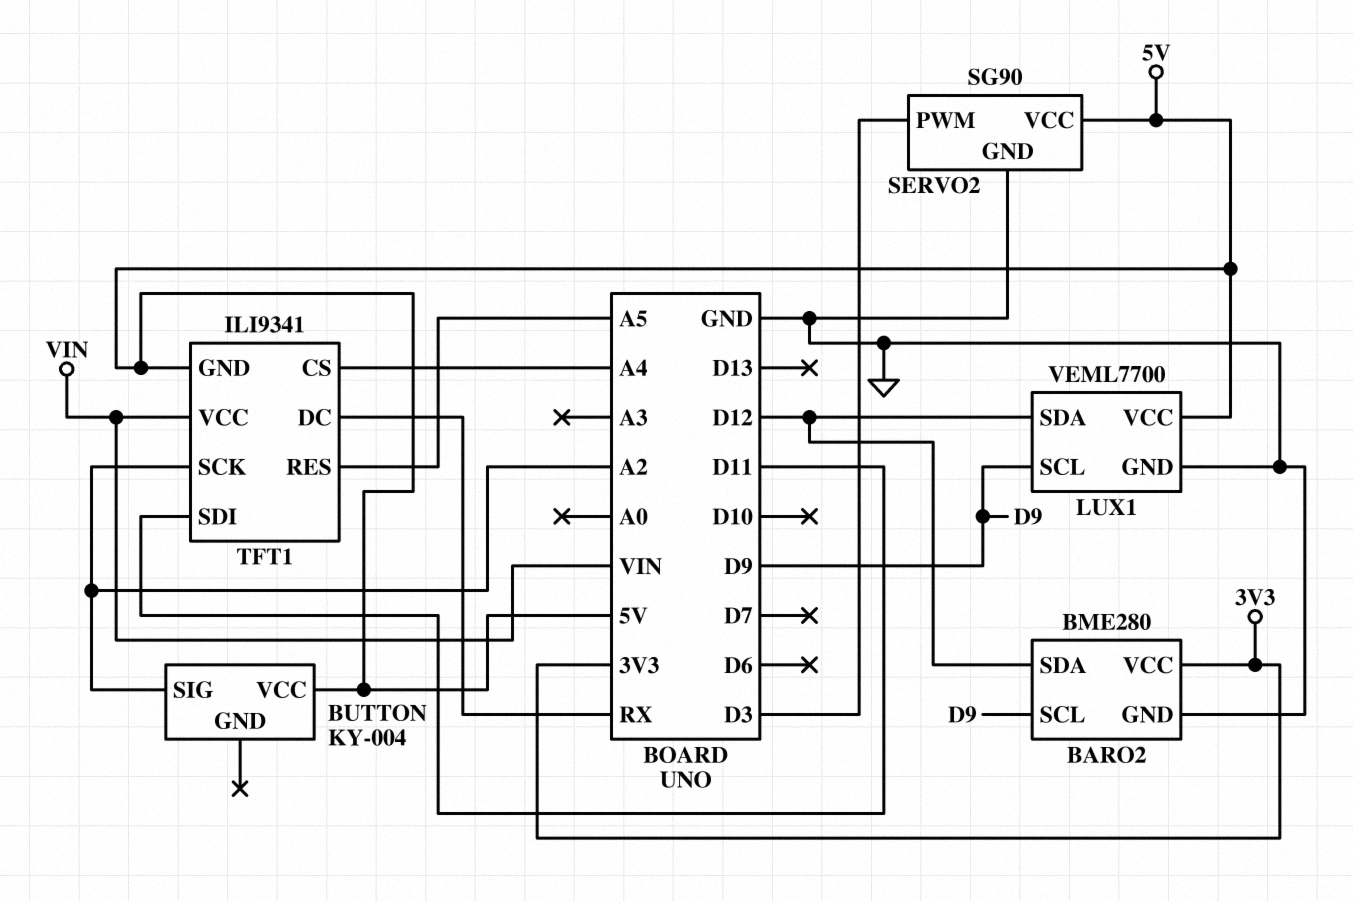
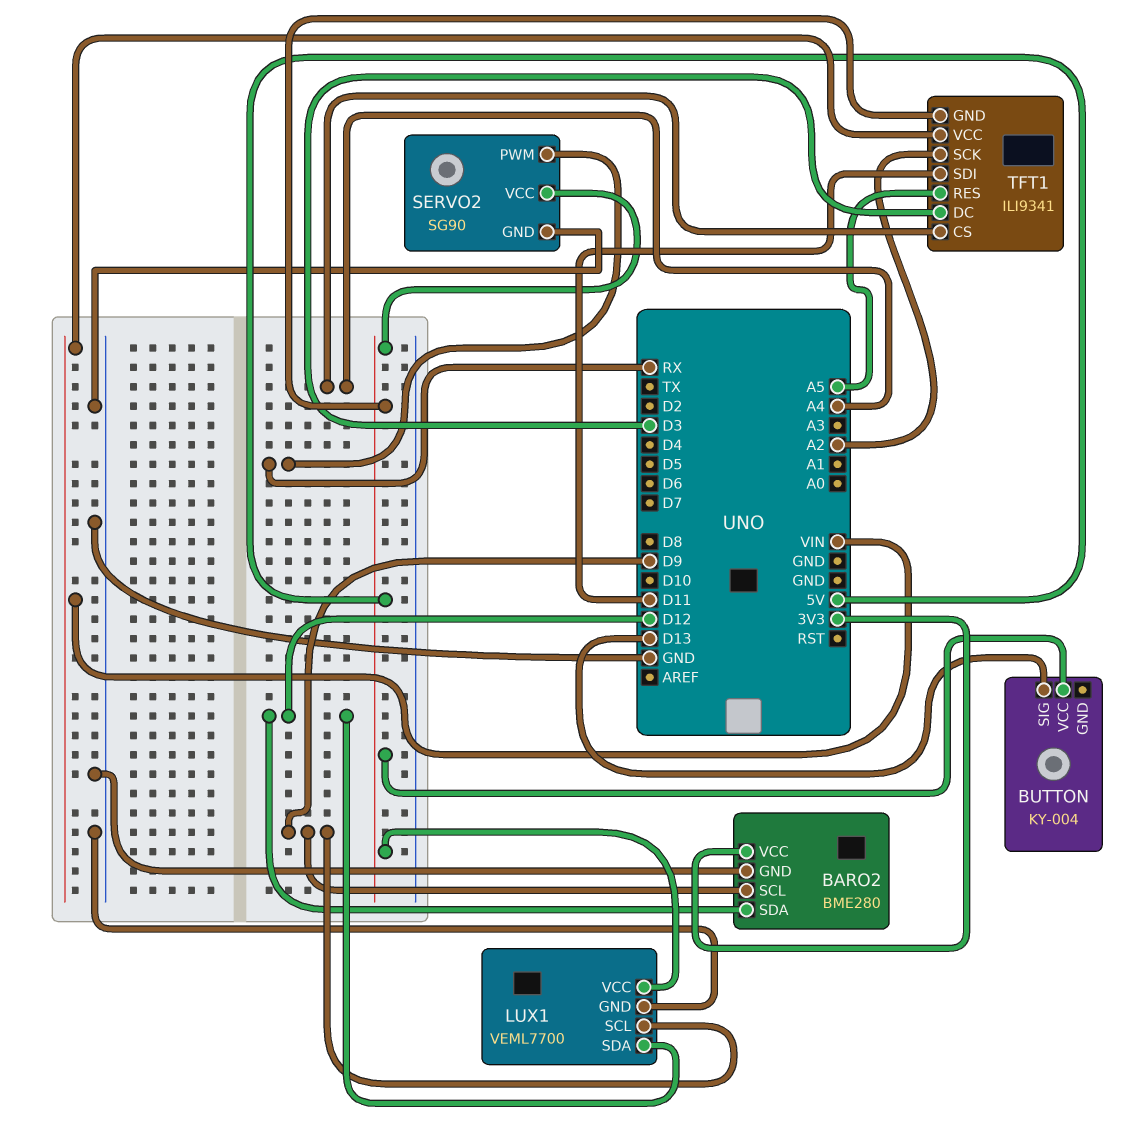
BUTTON pin SIG: A2 -> D13
SERVO2 pin PWM: D3 -> RX
TFT1 pin DC: RX -> D3

